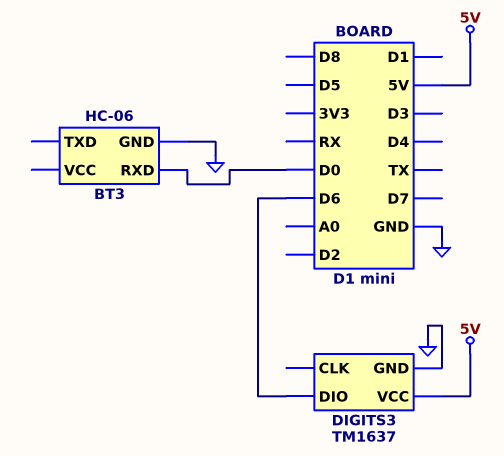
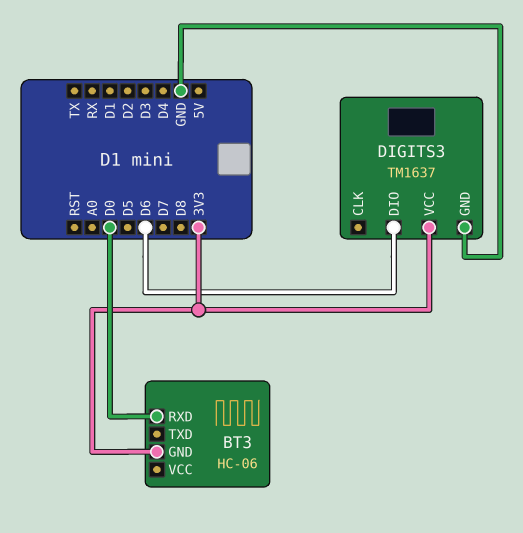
BT3 pin GND: GND -> 3V3
DIGITS3 pin VCC: 5V -> 3V3

